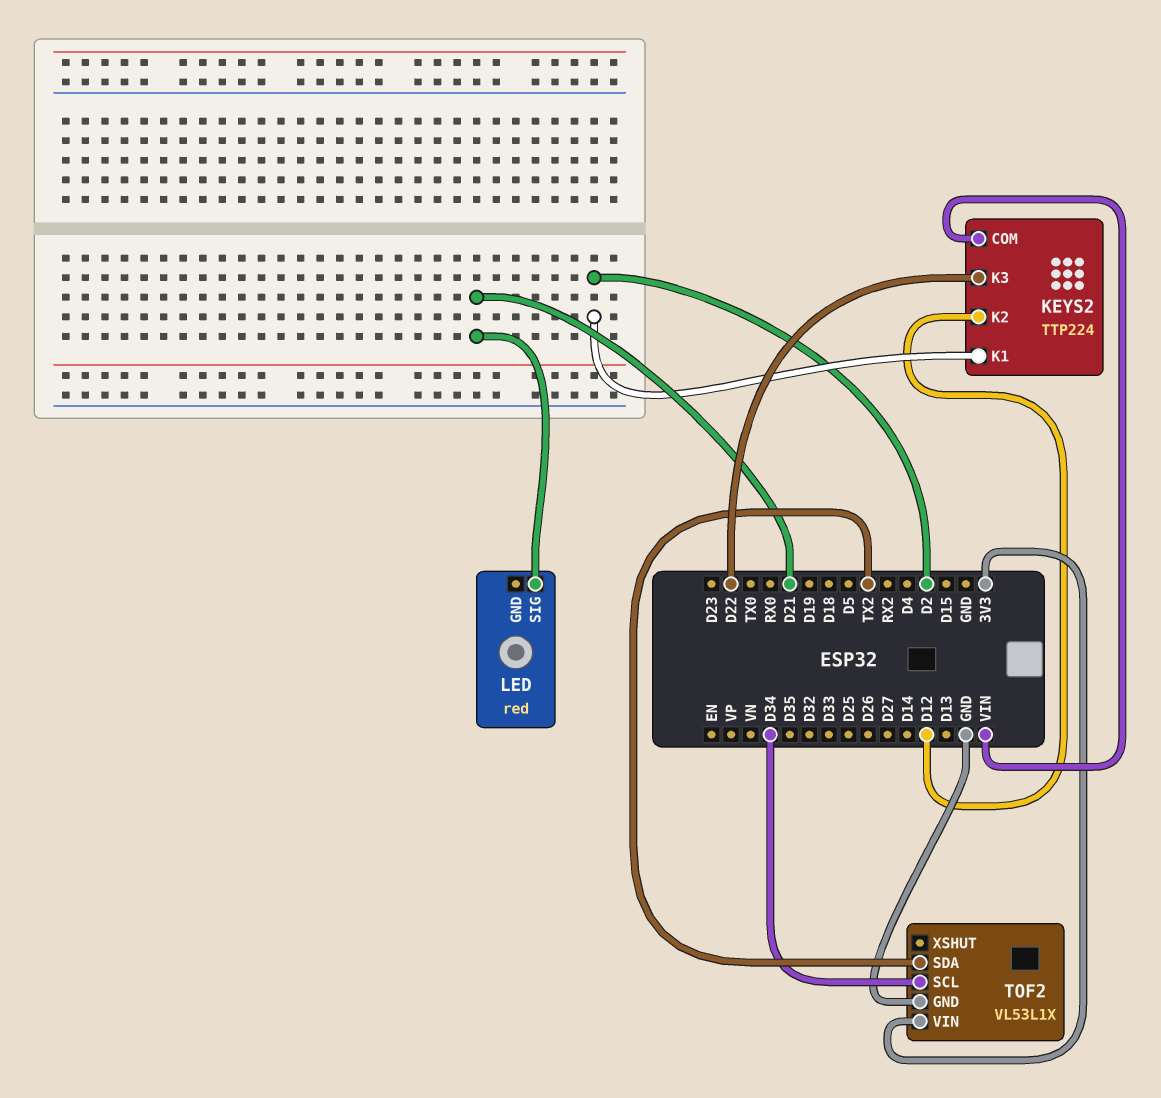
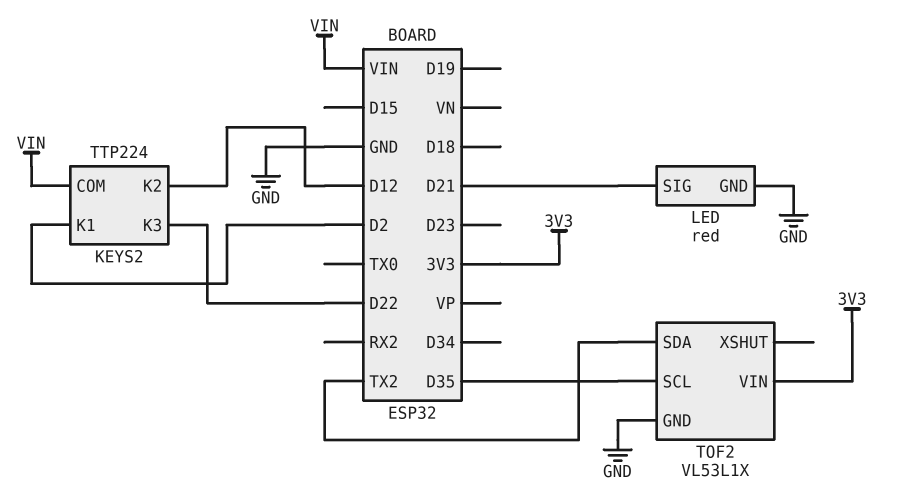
LED pin GND: none -> GND
TOF2 pin SCL: D34 -> D35

